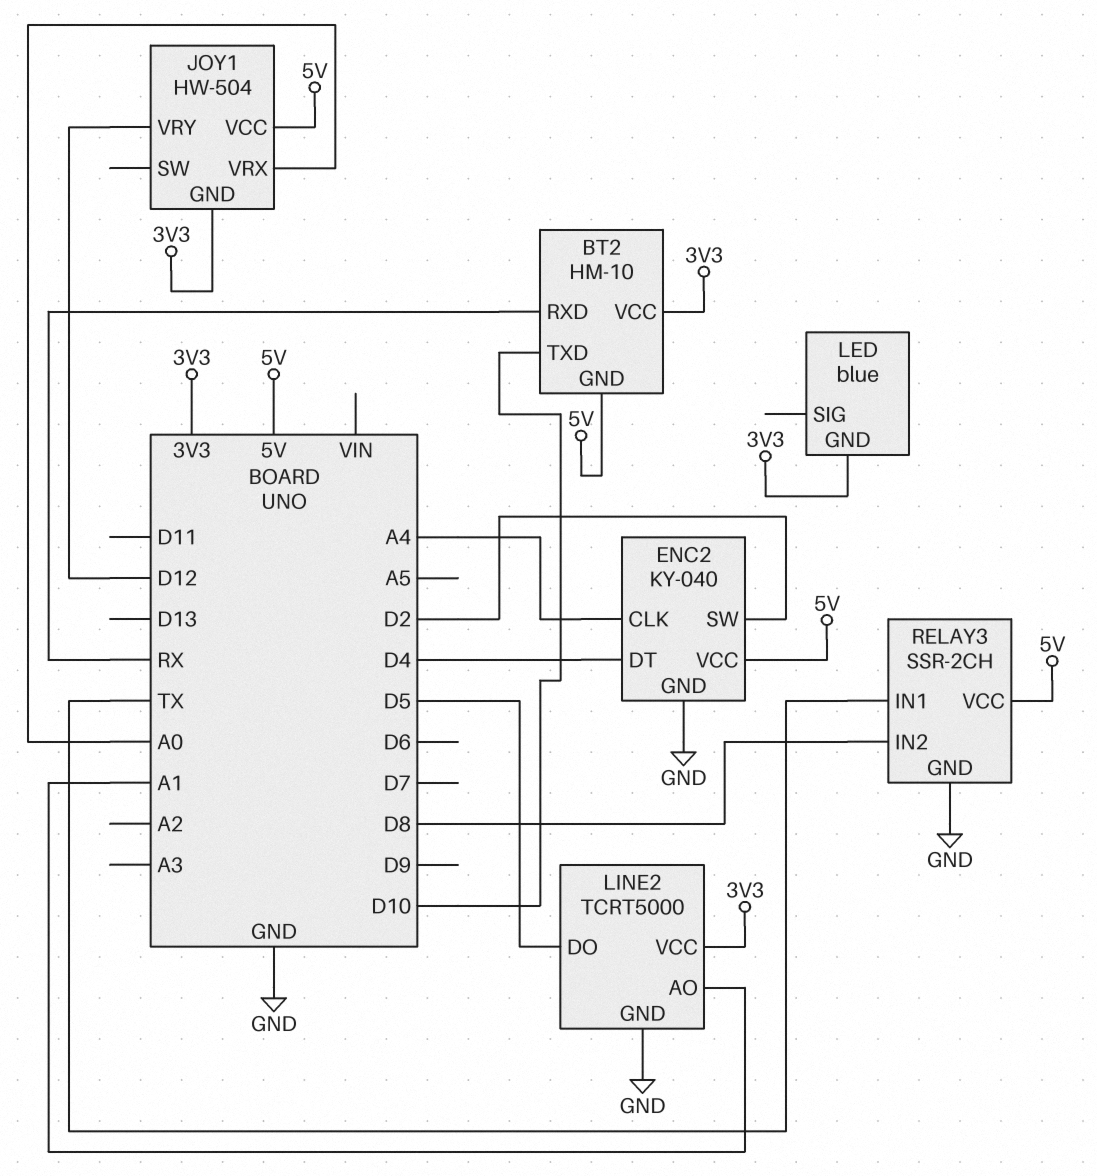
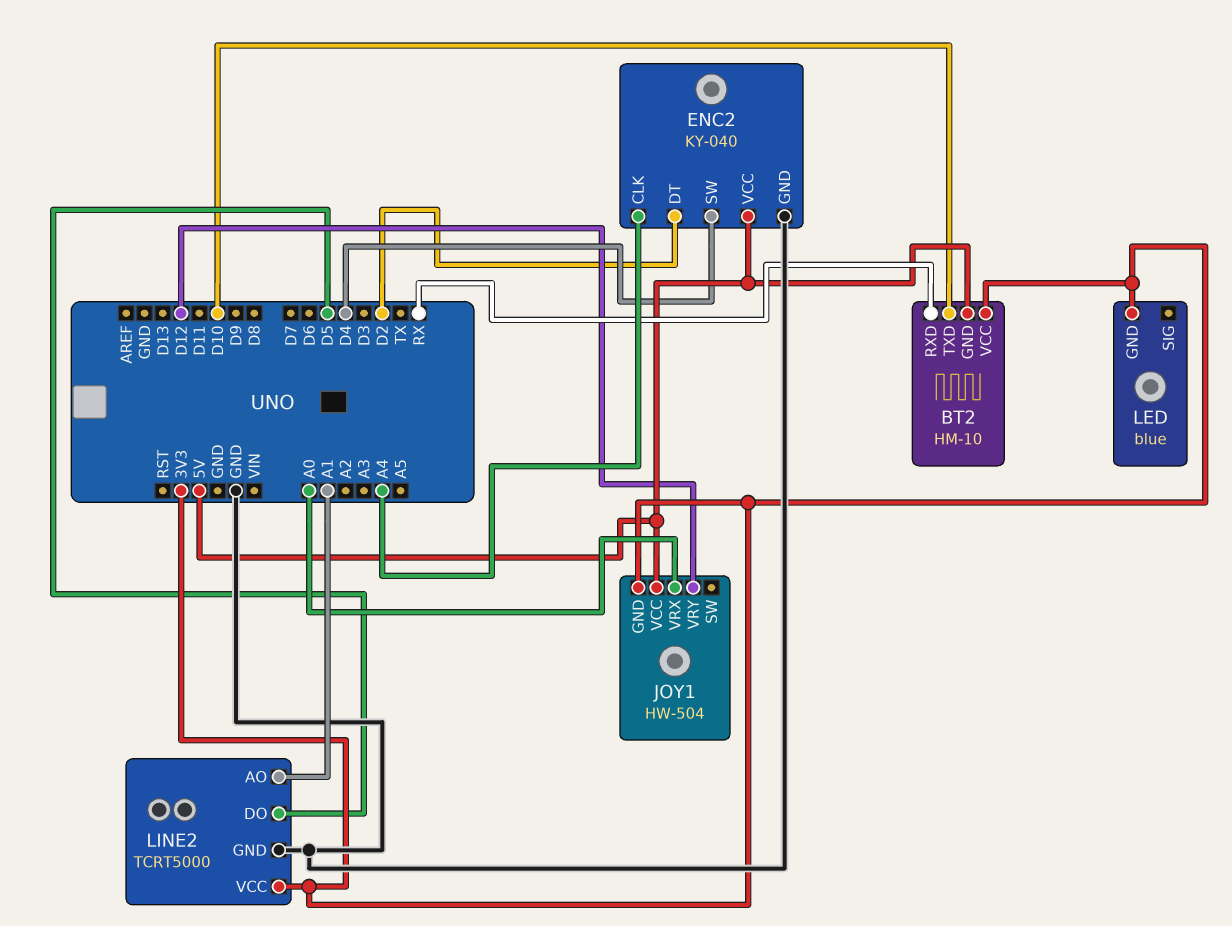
ENC2 pin DT: D4 -> D2
ENC2 pin SW: D2 -> D4
RELAY3: SSR-2CH -> none
RELAY3 pin GND: GND -> none
RELAY3 pin IN1: TX -> none
RELAY3 pin IN2: D8 -> none
RELAY3 pin VCC: 5V -> none

